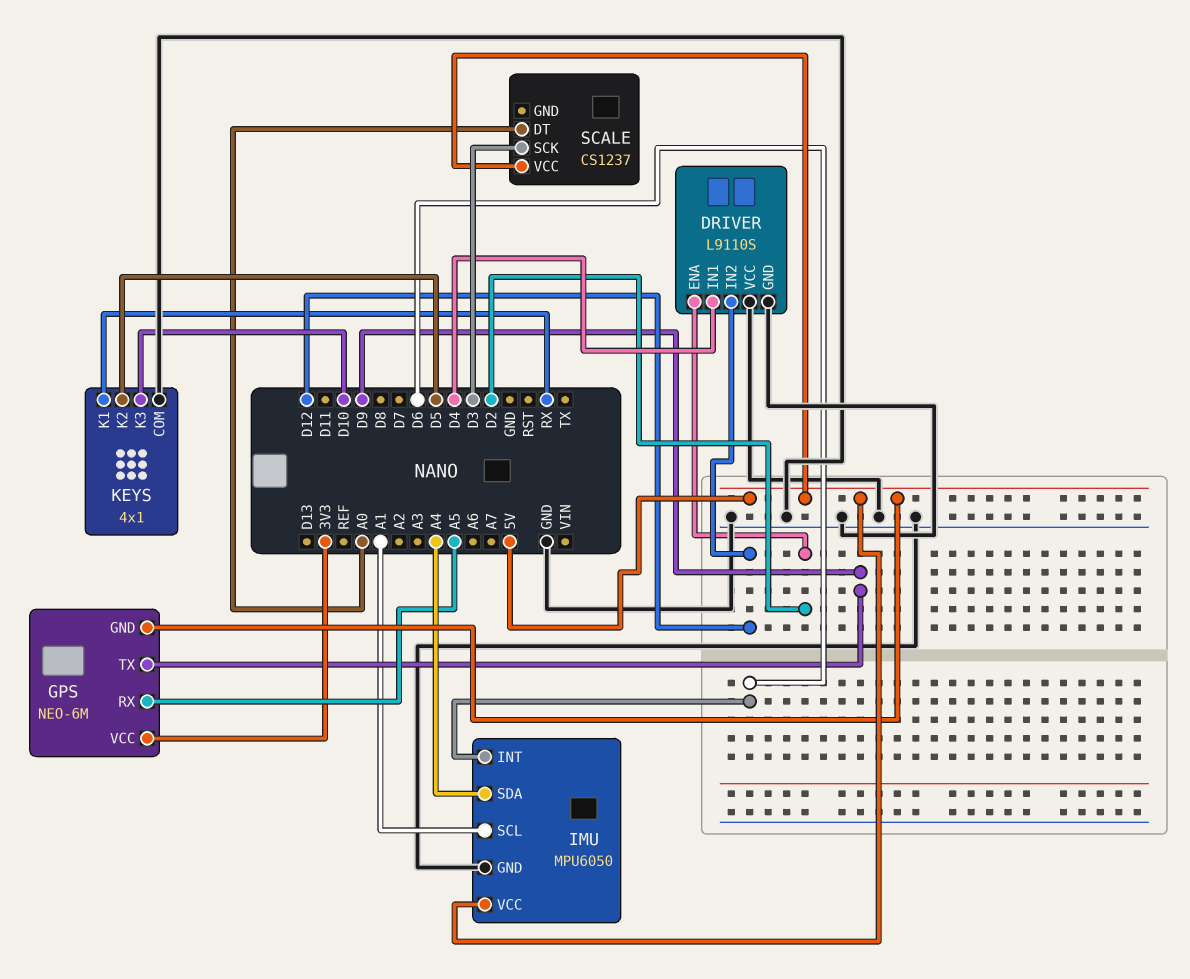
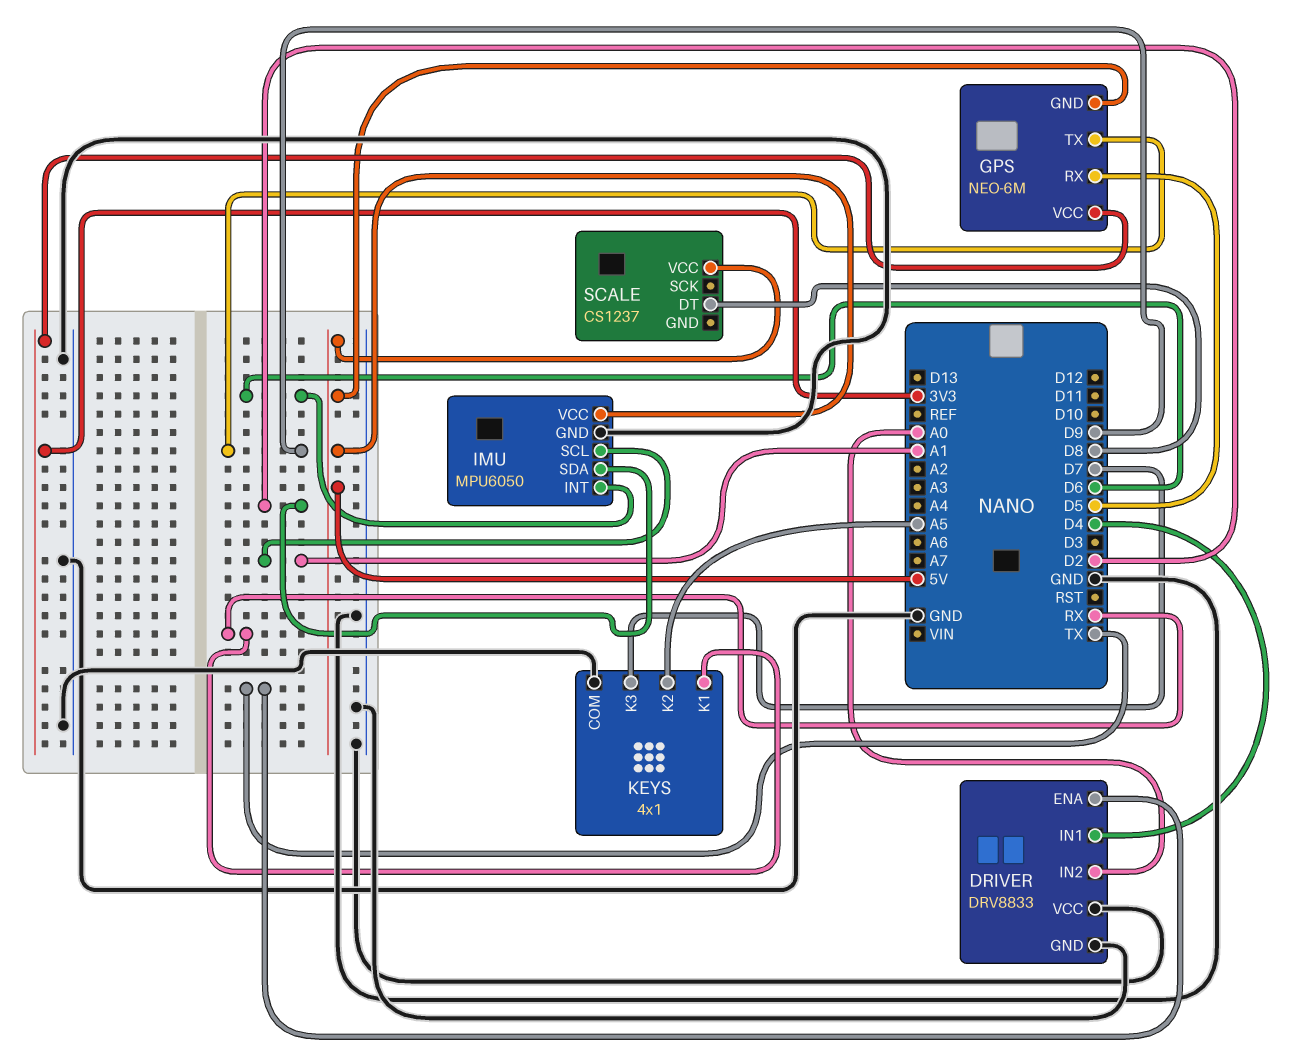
DRIVER: L9110S -> DRV8833
DRIVER pin ENA: D2 -> TX
DRIVER pin IN2: D12 -> A0
GPS pin RX: A5 -> D5
IMU pin SDA: A4 -> D2
KEYS pin K2: D5 -> A5
KEYS pin K3: D10 -> D7
SCALE pin DT: A0 -> D8
SCALE pin SCK: D3 -> none

